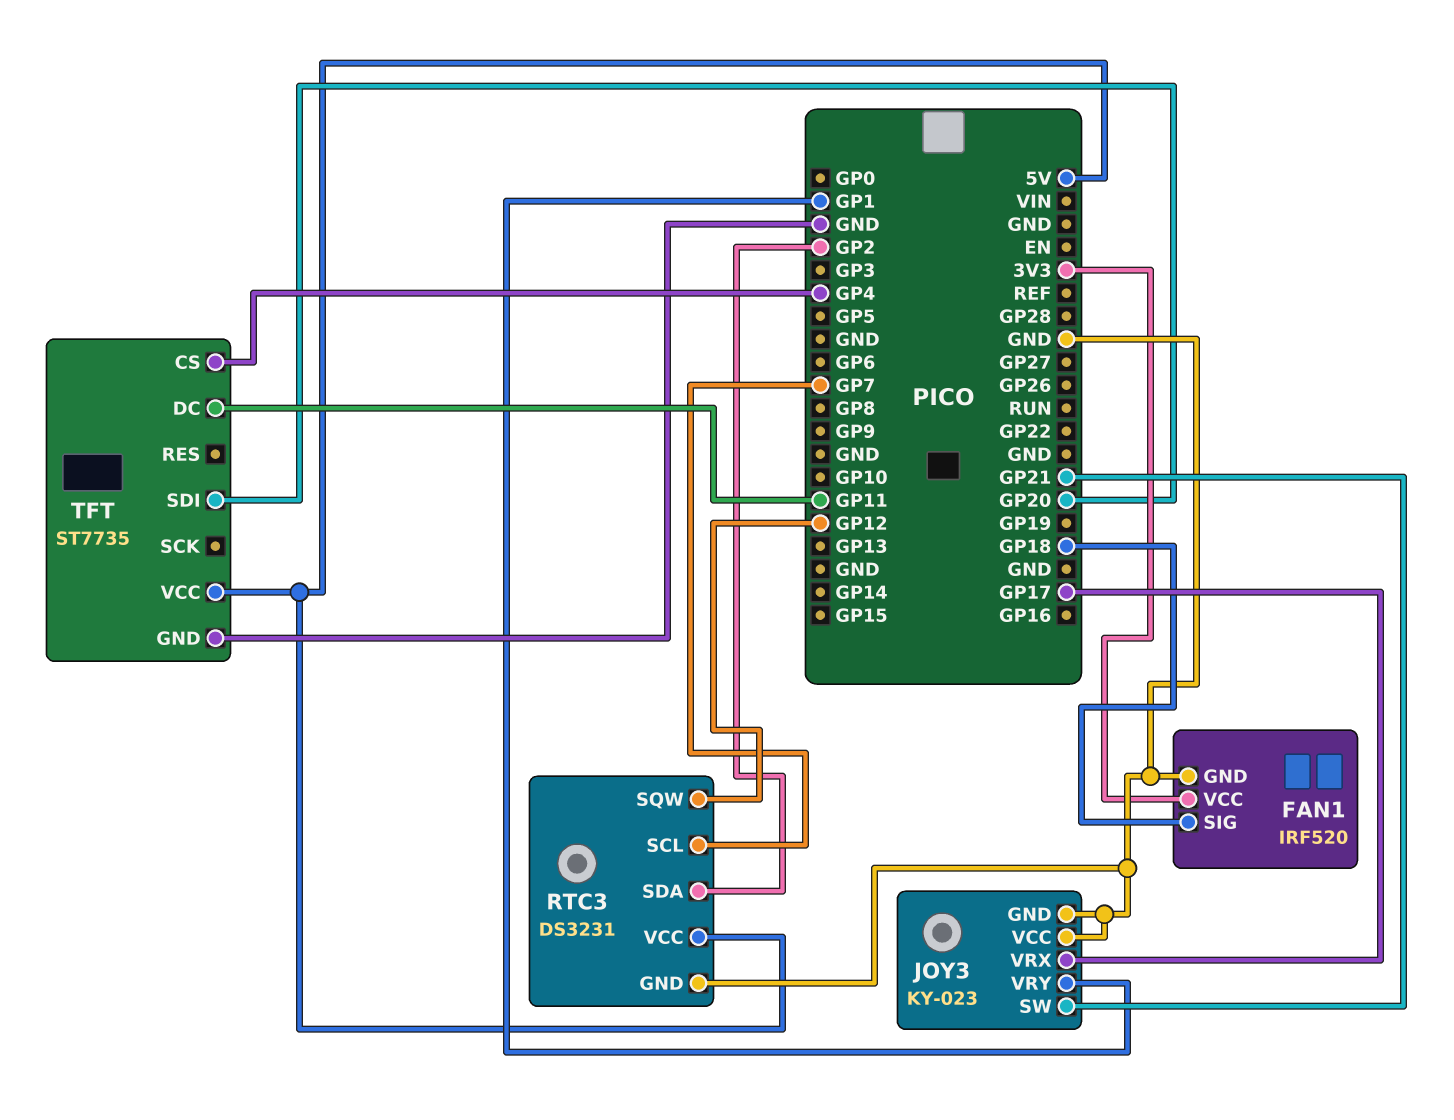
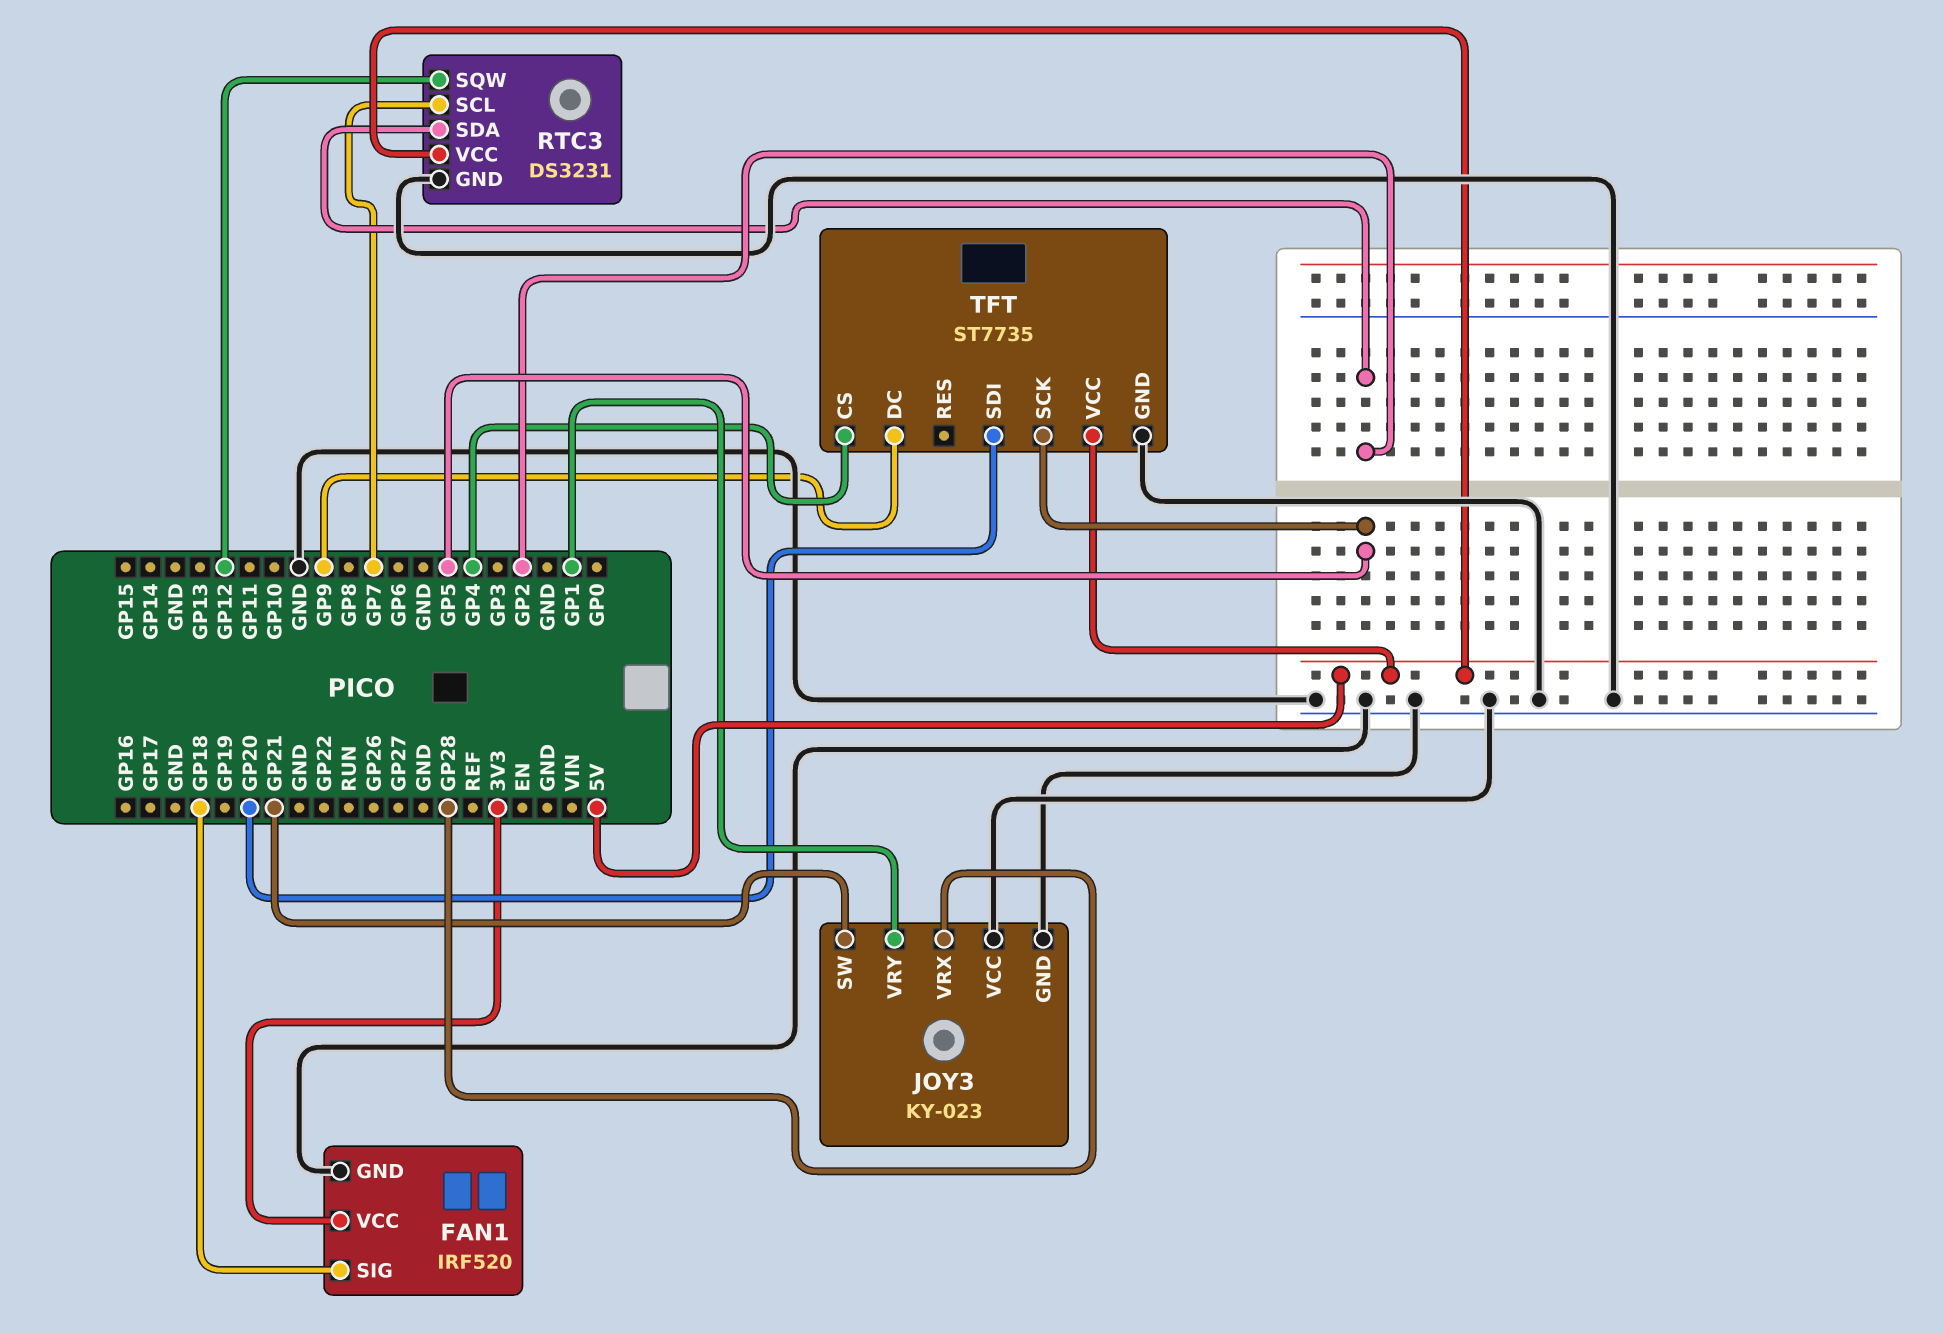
JOY3 pin VRX: GP17 -> GP28
TFT pin DC: GP11 -> GP9
TFT pin SCK: none -> GP5

